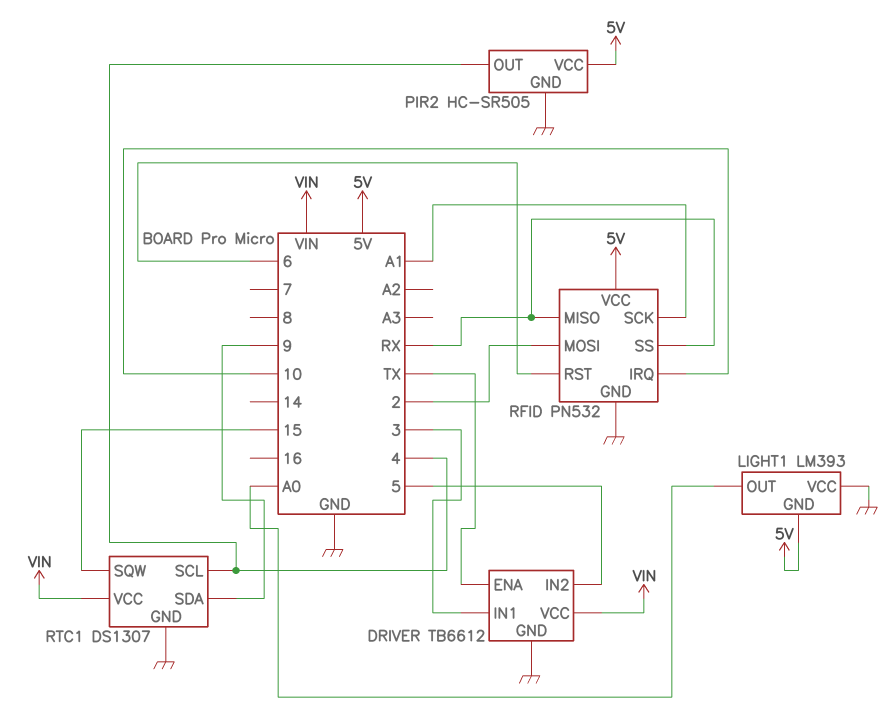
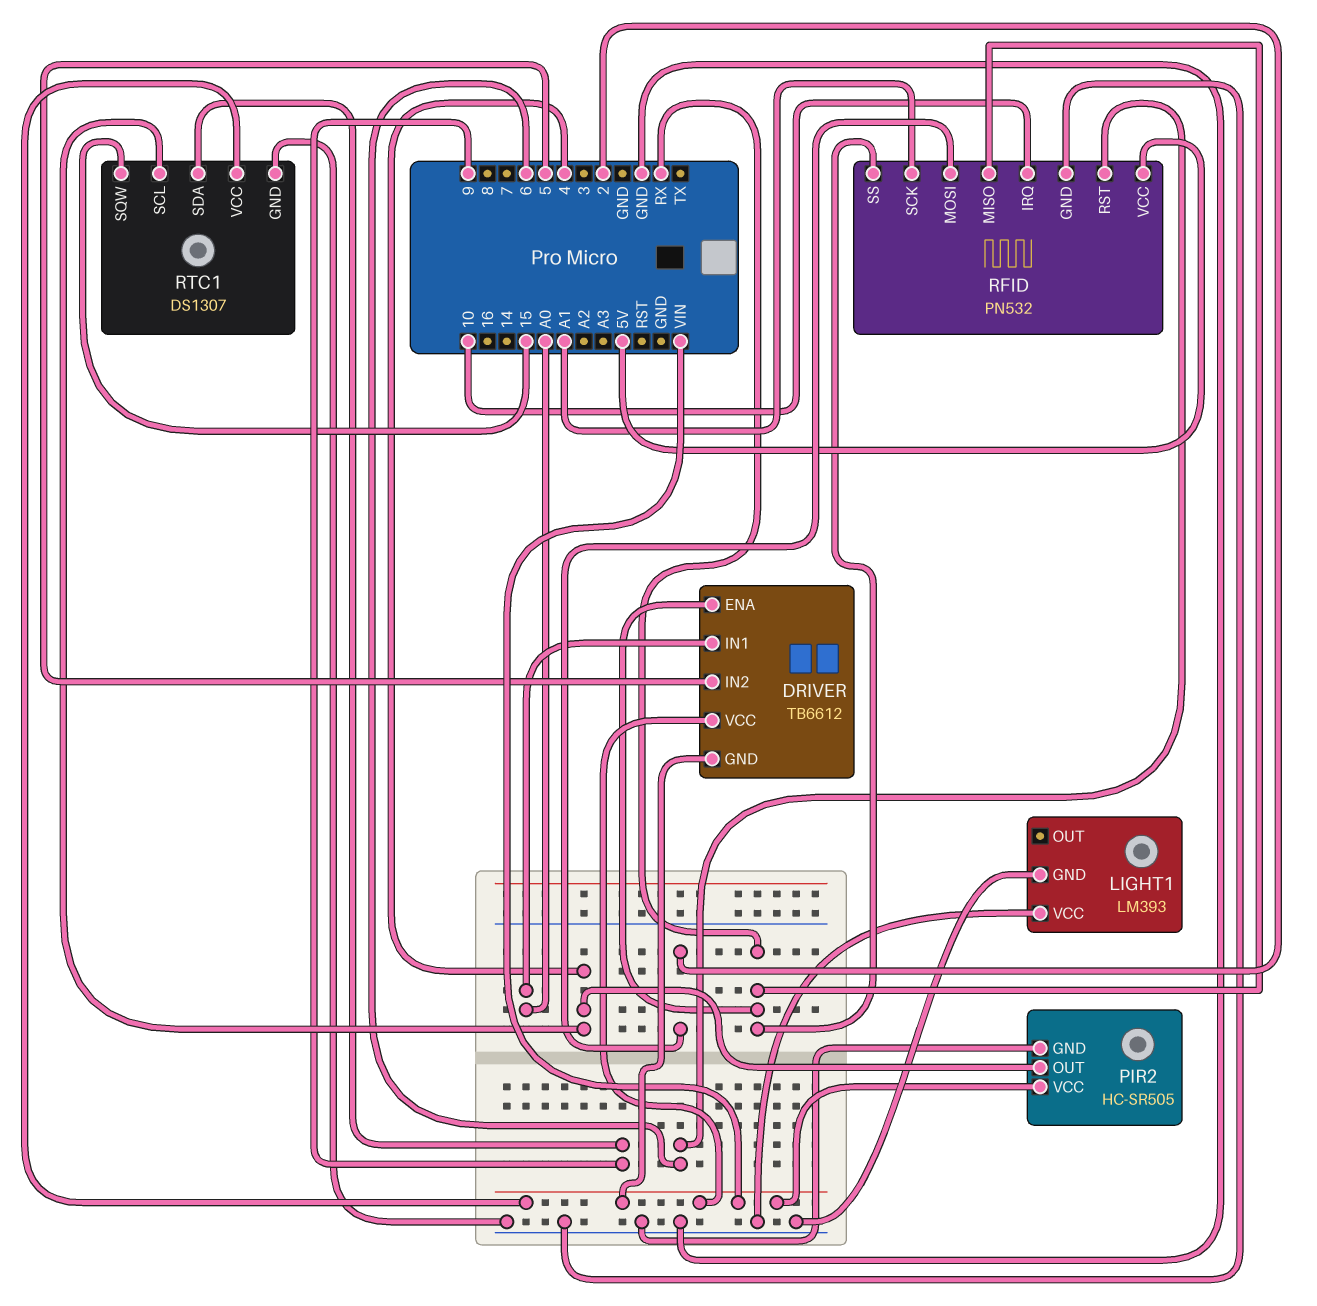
DRIVER pin ENA: TX -> RX
DRIVER pin GND: GND -> VIN
DRIVER pin IN1: 3 -> A0
LIGHT1 pin GND: 5V -> GND
LIGHT1 pin OUT: A0 -> none
PIR2 pin VCC: 5V -> VIN

